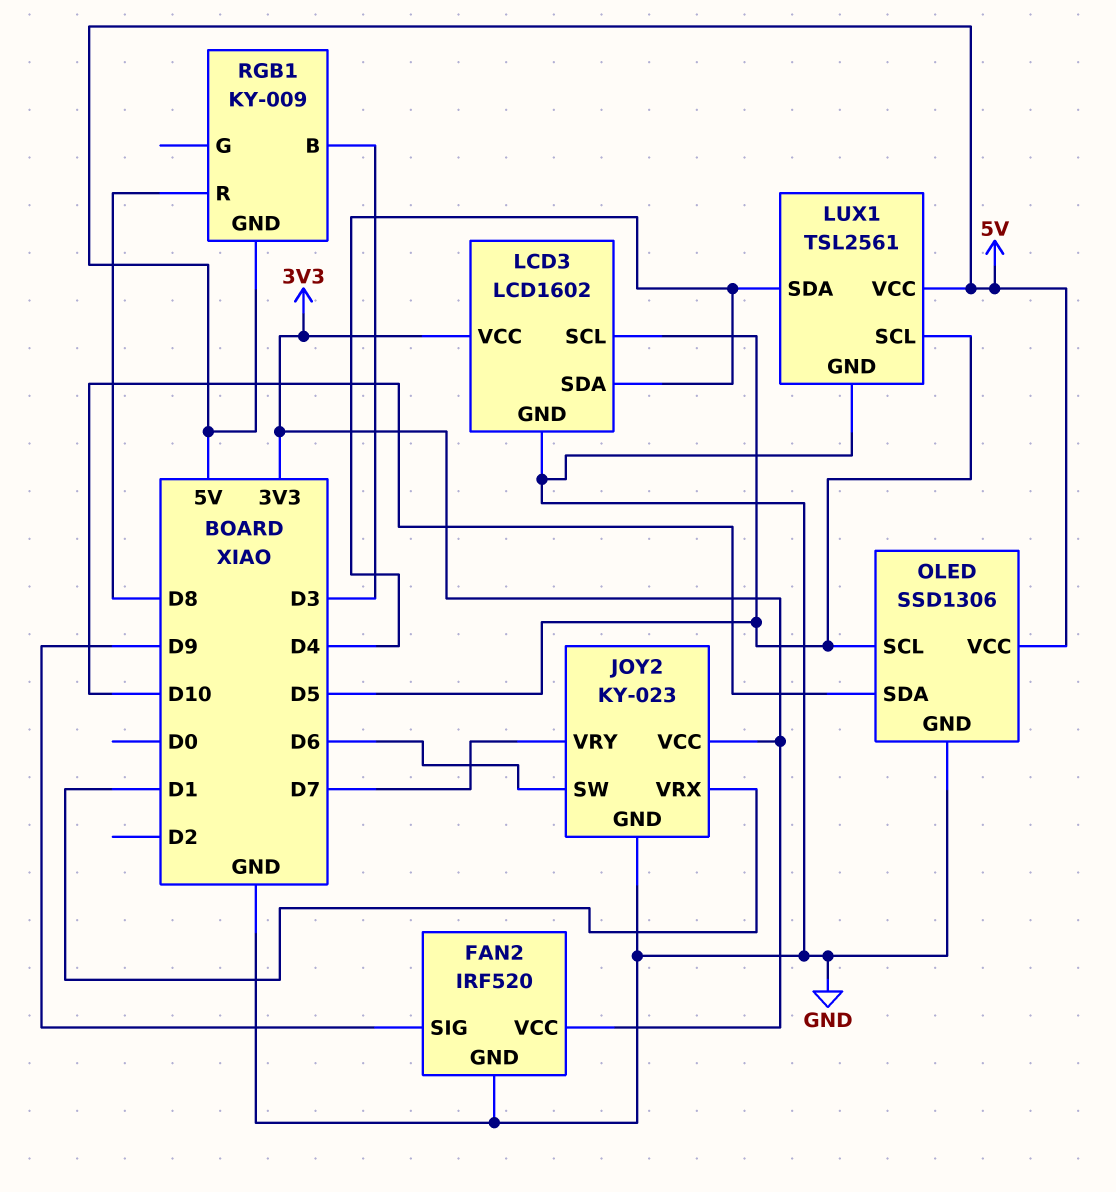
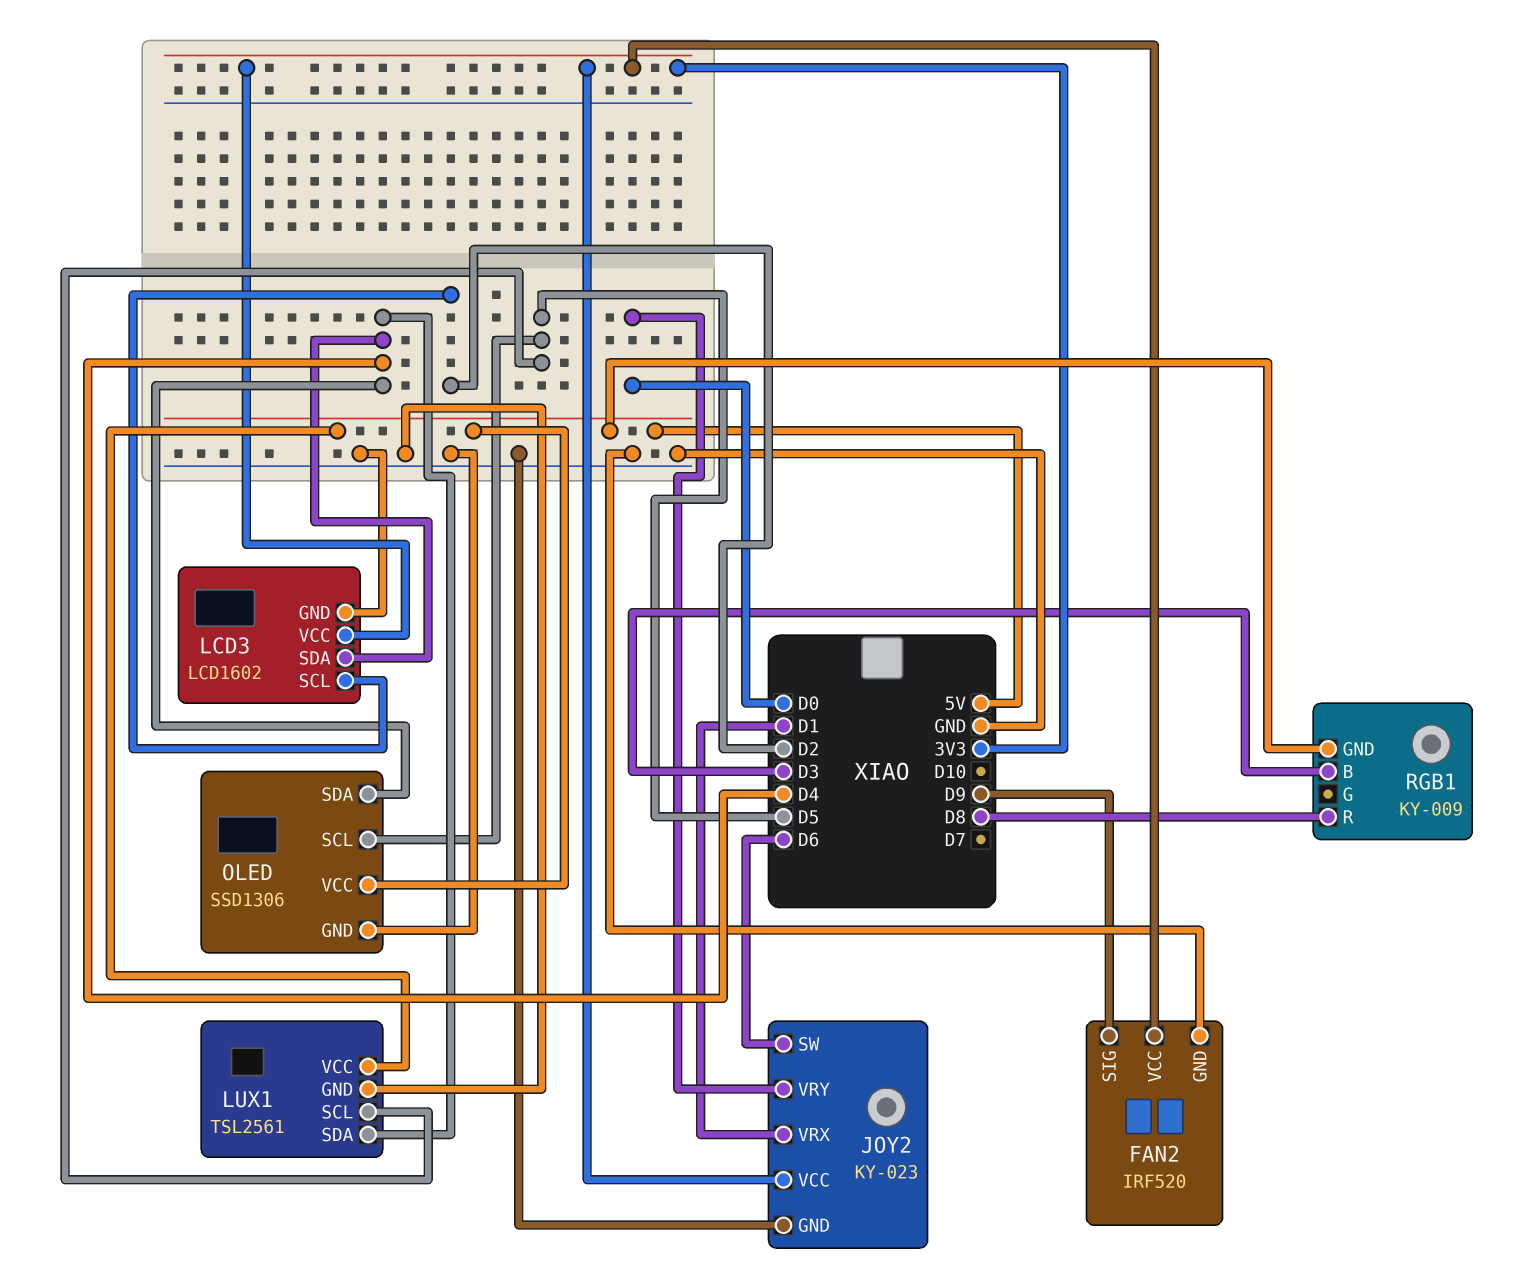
JOY2 pin VRY: D7 -> D0
LCD3 pin SCL: D5 -> D2
OLED pin SDA: D10 -> D4

